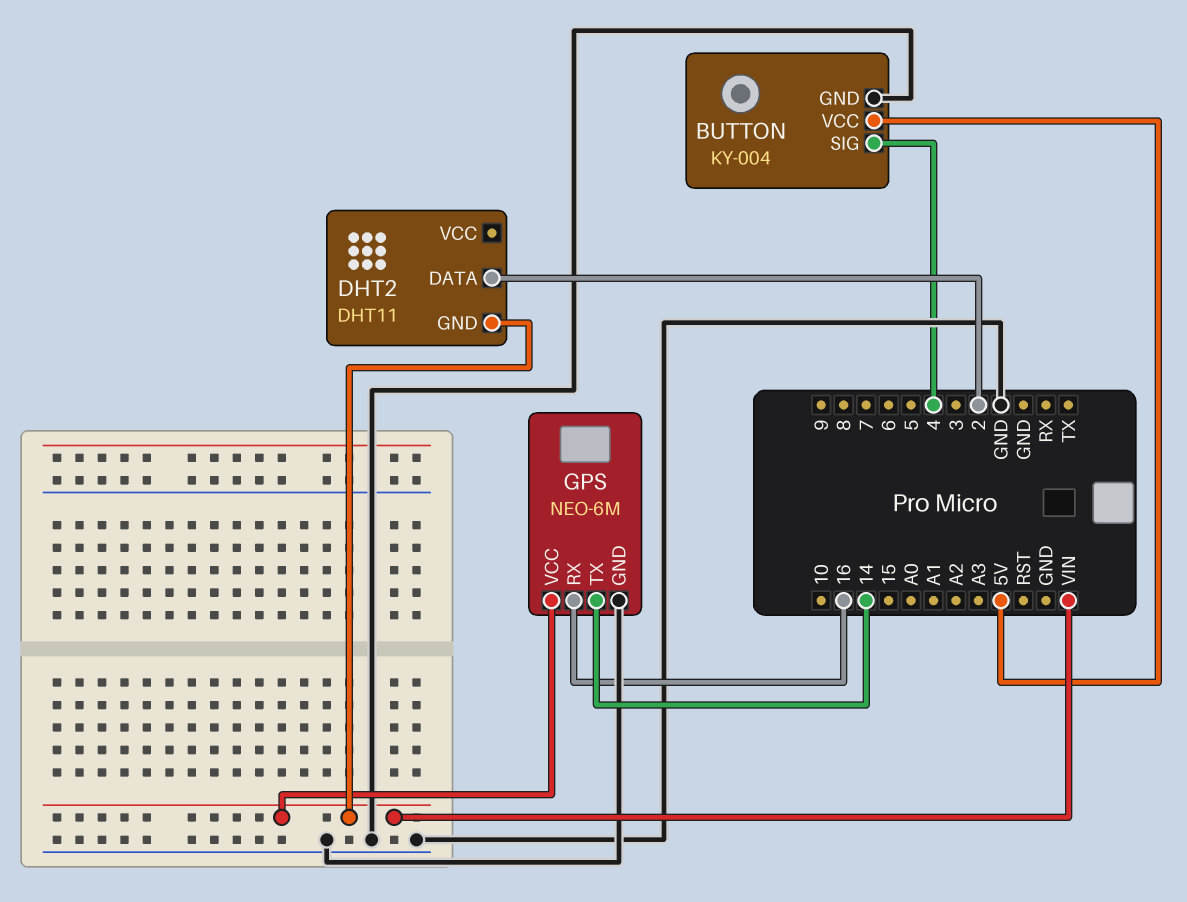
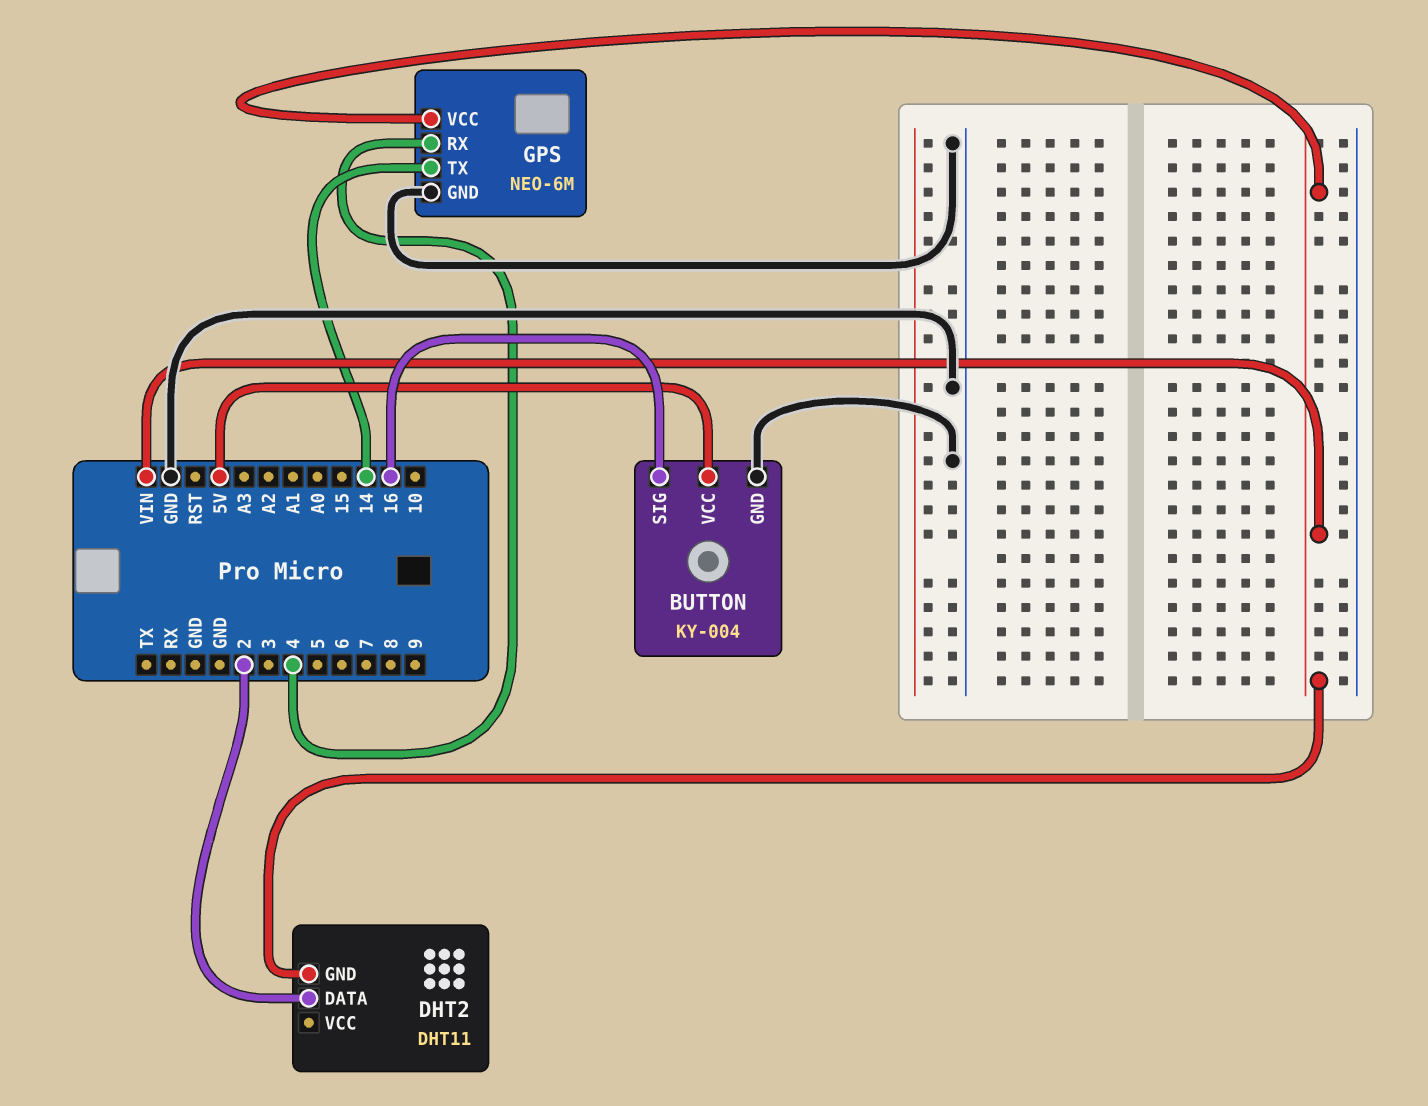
BUTTON pin SIG: 4 -> 16
GPS pin RX: 16 -> 4

